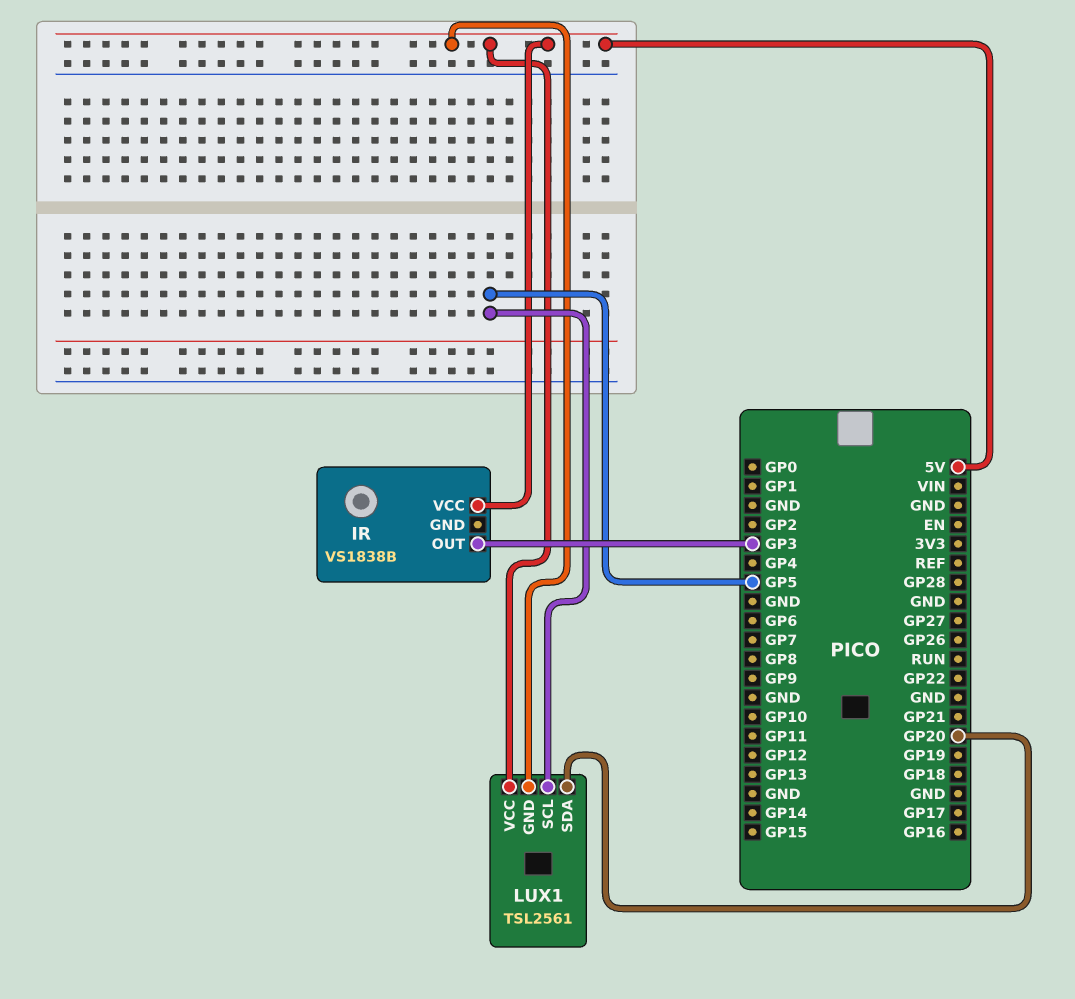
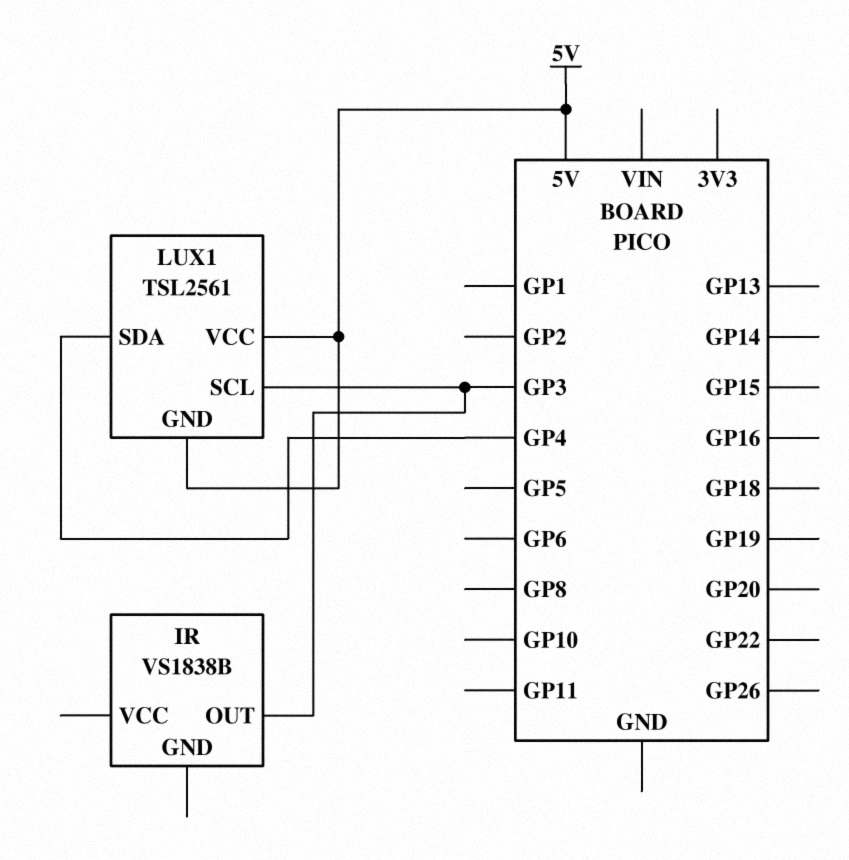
IR pin VCC: 5V -> none
LUX1 pin SCL: GP5 -> GP3
LUX1 pin SDA: GP20 -> GP4

